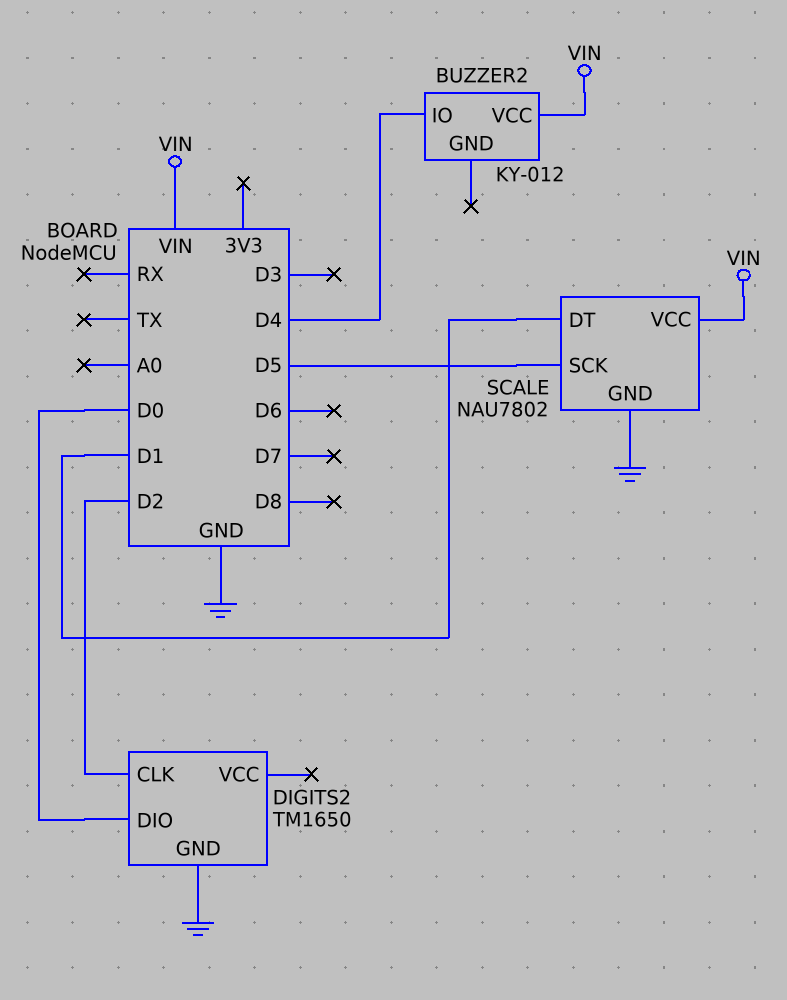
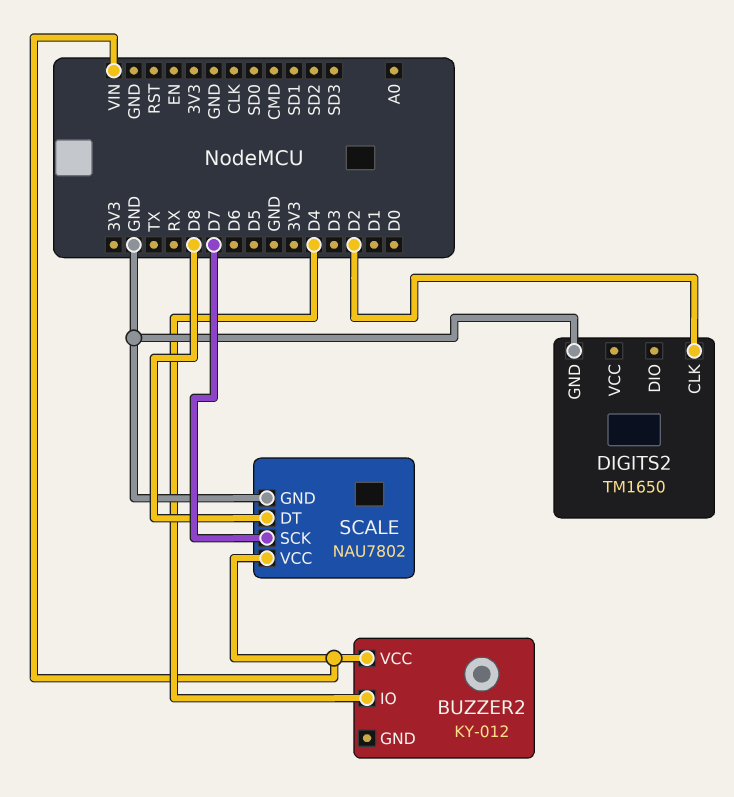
DIGITS2 pin DIO: D0 -> none
SCALE pin DT: D1 -> D8
SCALE pin SCK: D5 -> D7

